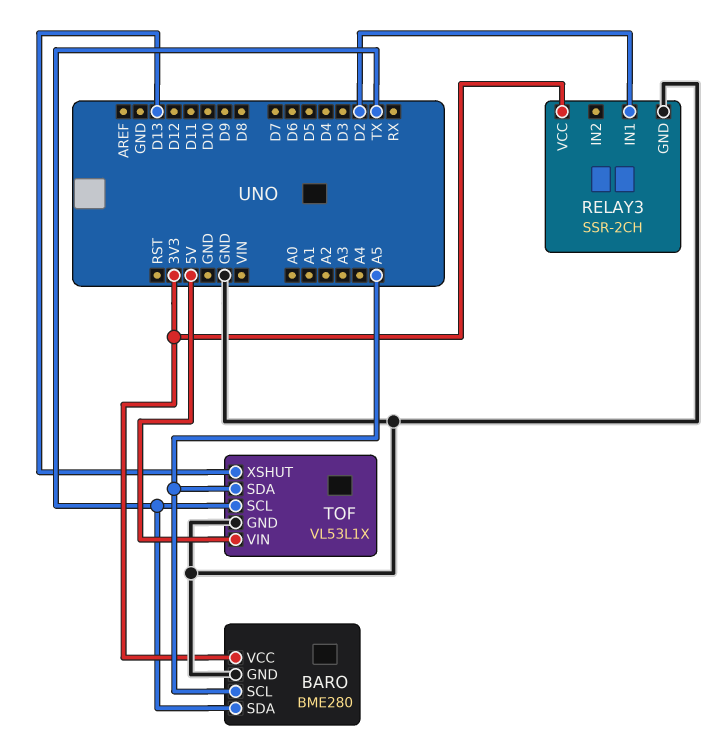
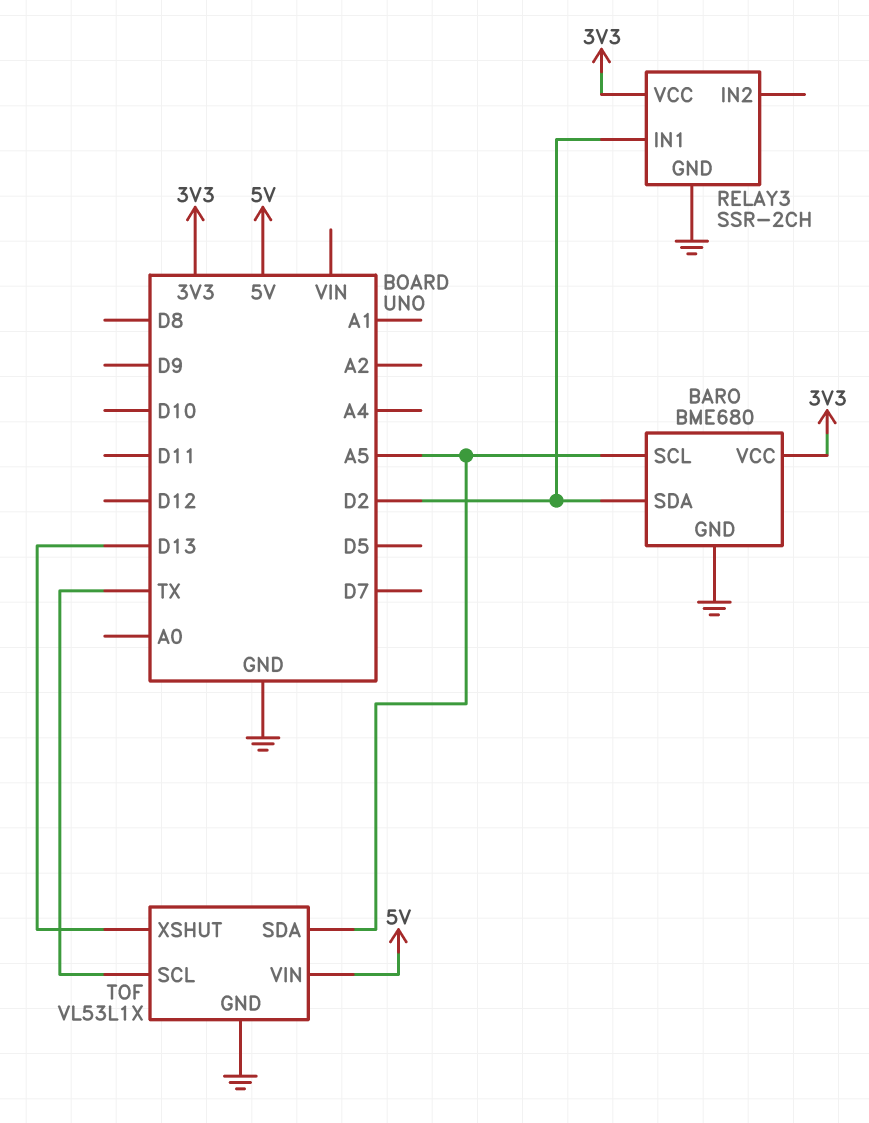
BARO: BME280 -> BME680
BARO pin SDA: TX -> D2

